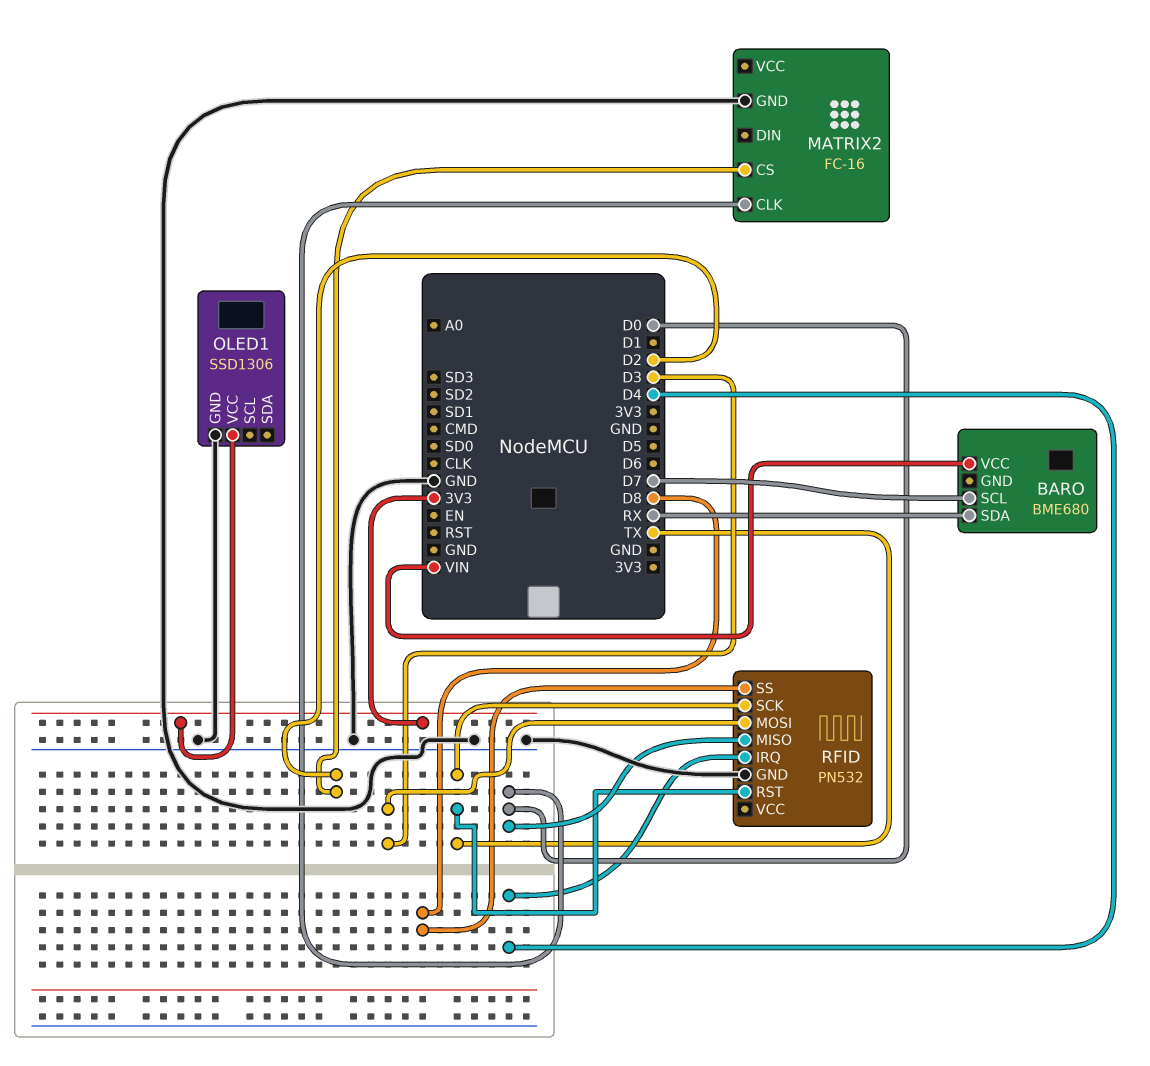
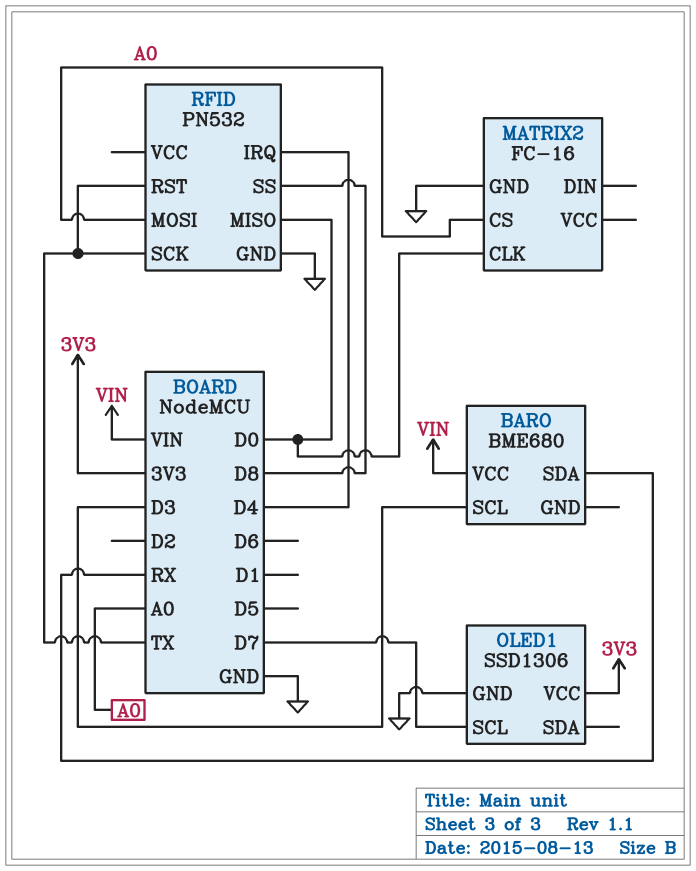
BARO pin SCL: D7 -> D3
MATRIX2 pin CS: D2 -> A0
OLED1 pin SCL: none -> D7
RFID pin MOSI: D3 -> A0

